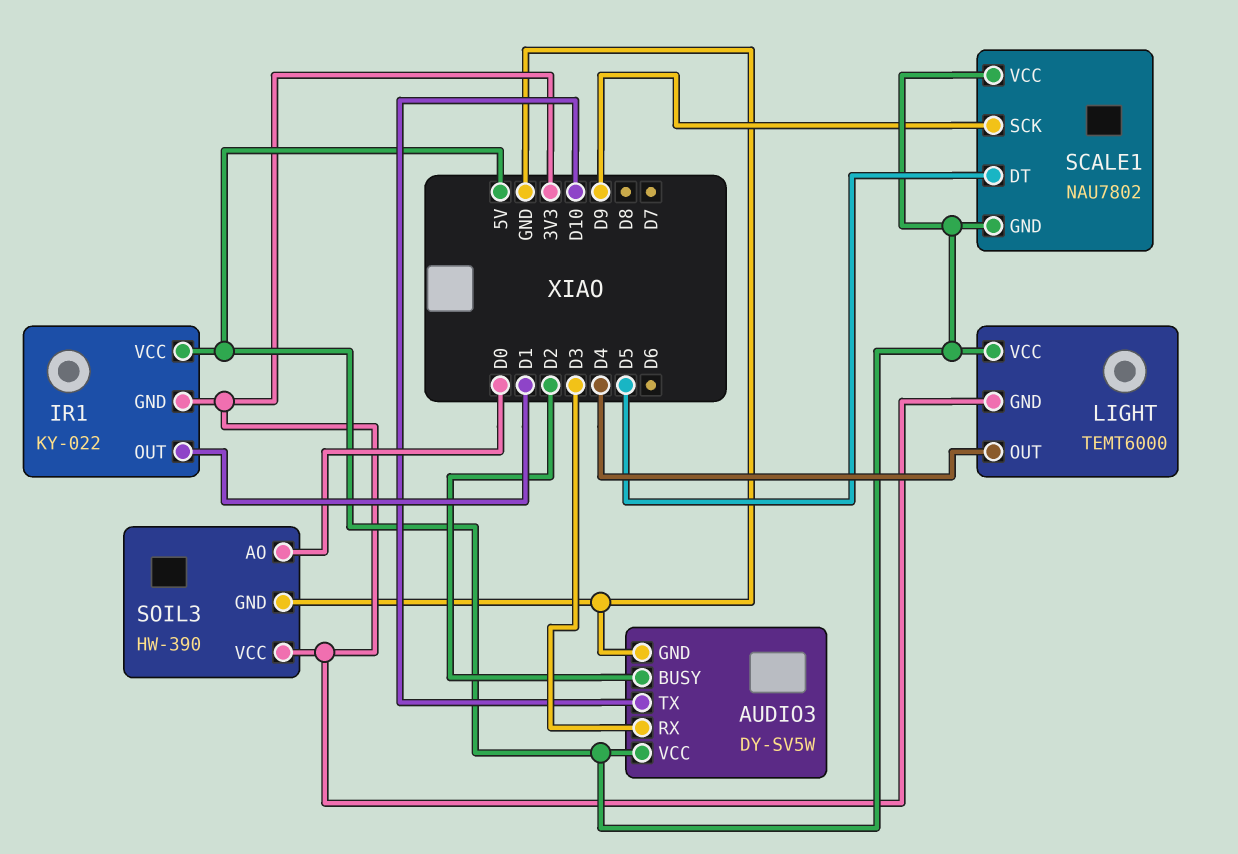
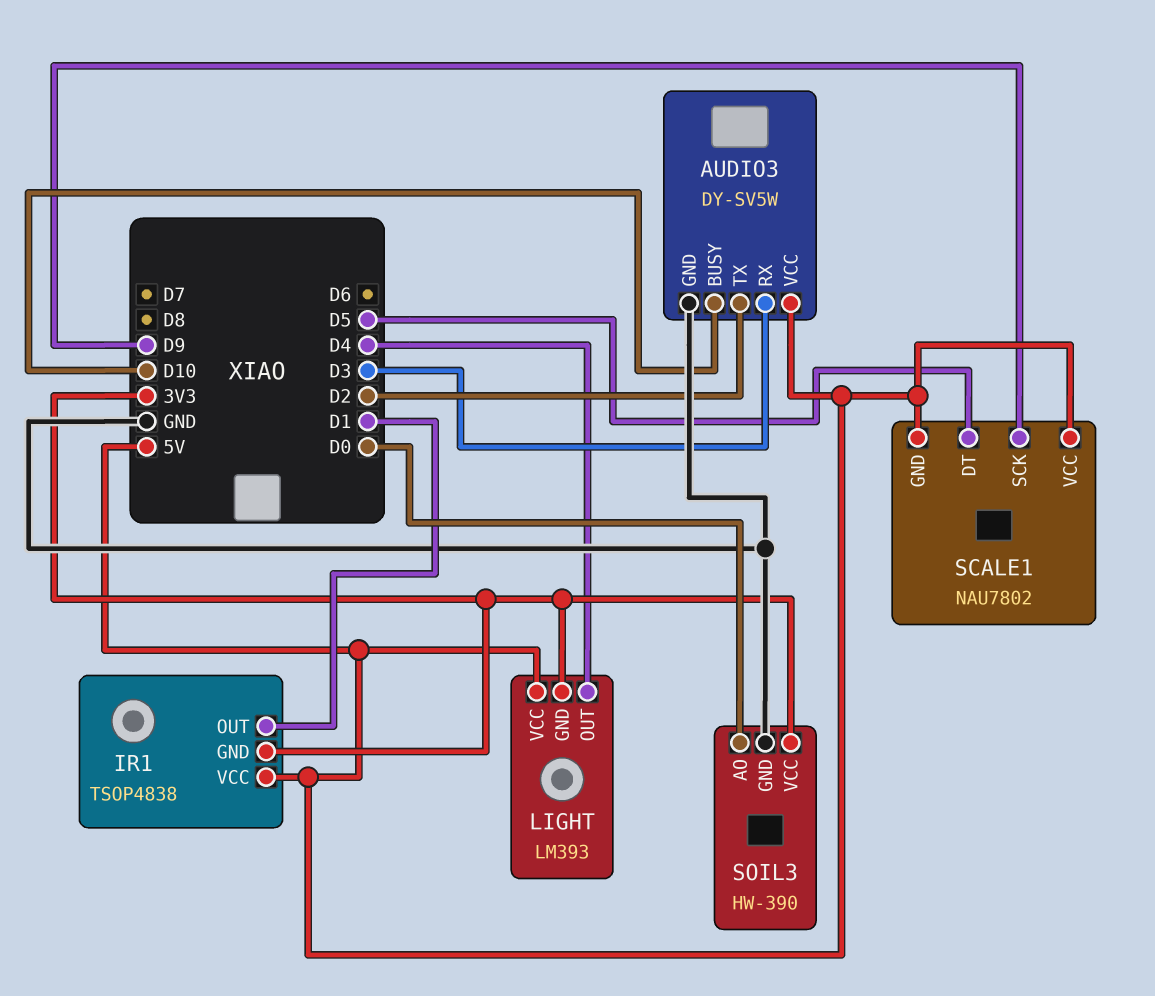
AUDIO3 pin BUSY: D2 -> D10
AUDIO3 pin TX: D10 -> D2
IR1: KY-022 -> TSOP4838
LIGHT: TEMT6000 -> LM393

